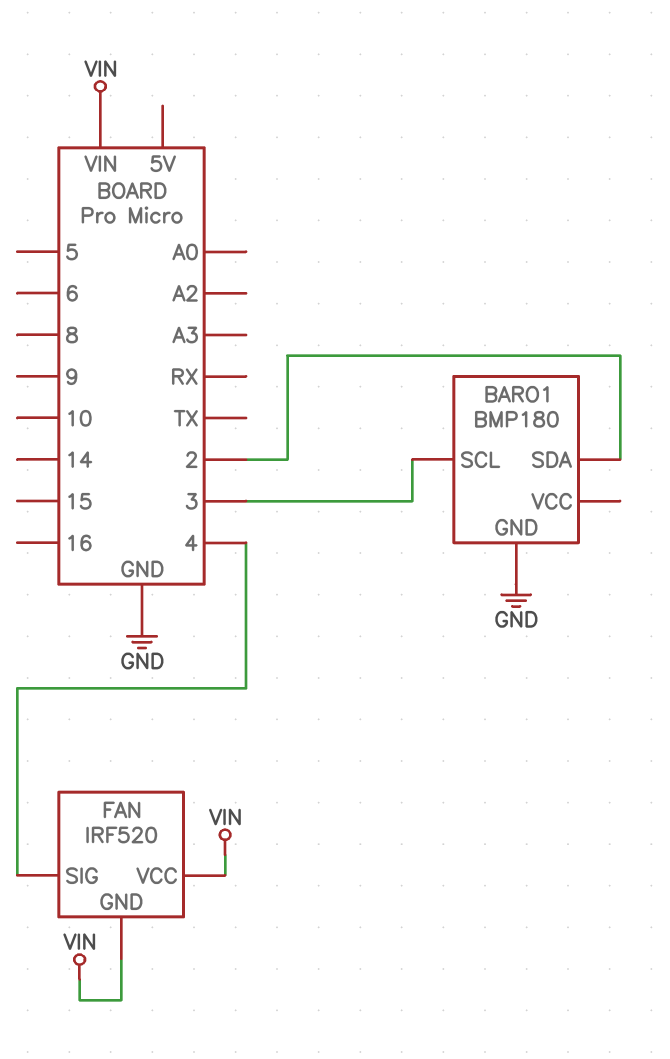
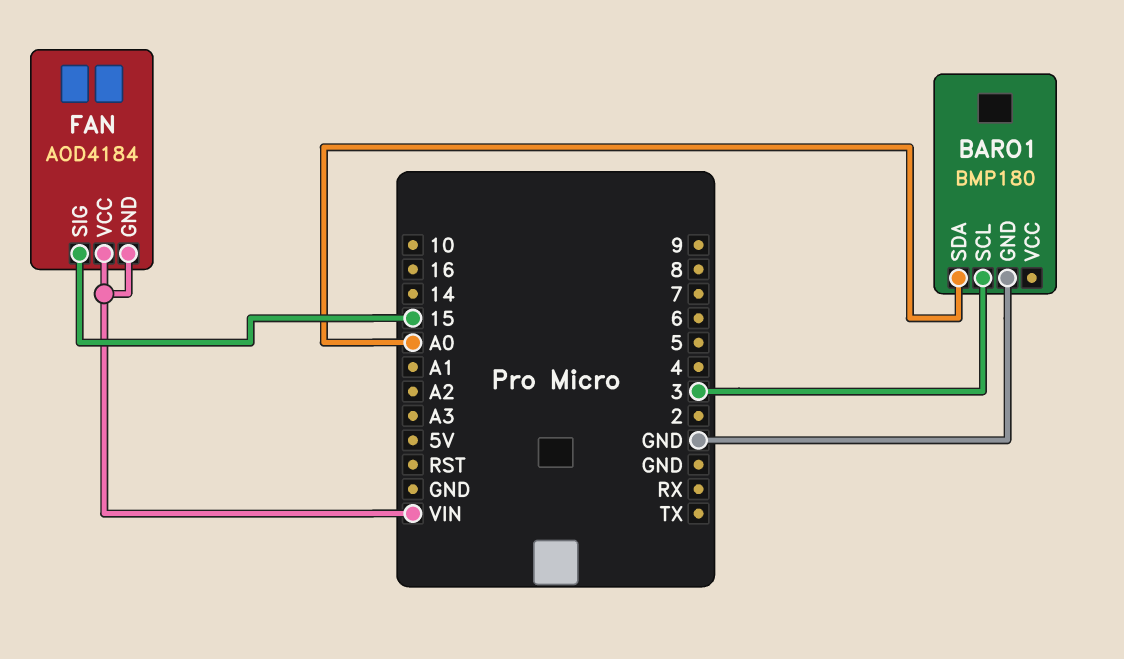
BARO1 pin SDA: 2 -> A0
FAN: IRF520 -> AOD4184
FAN pin SIG: 4 -> 15

